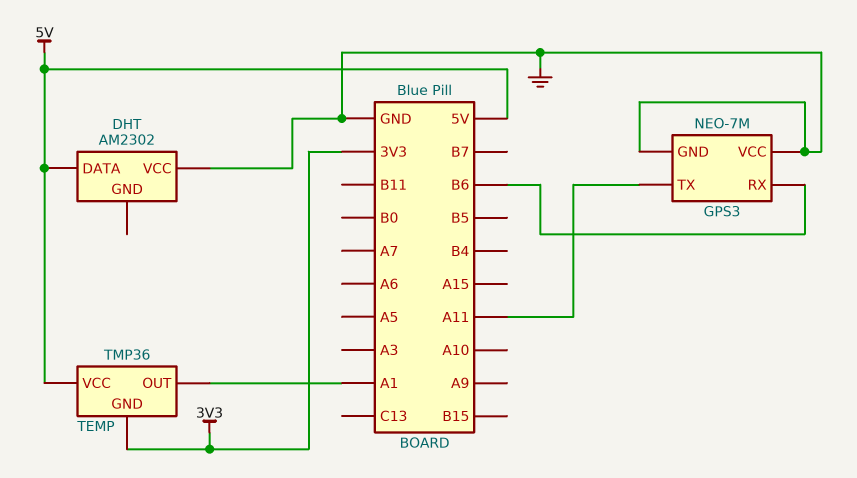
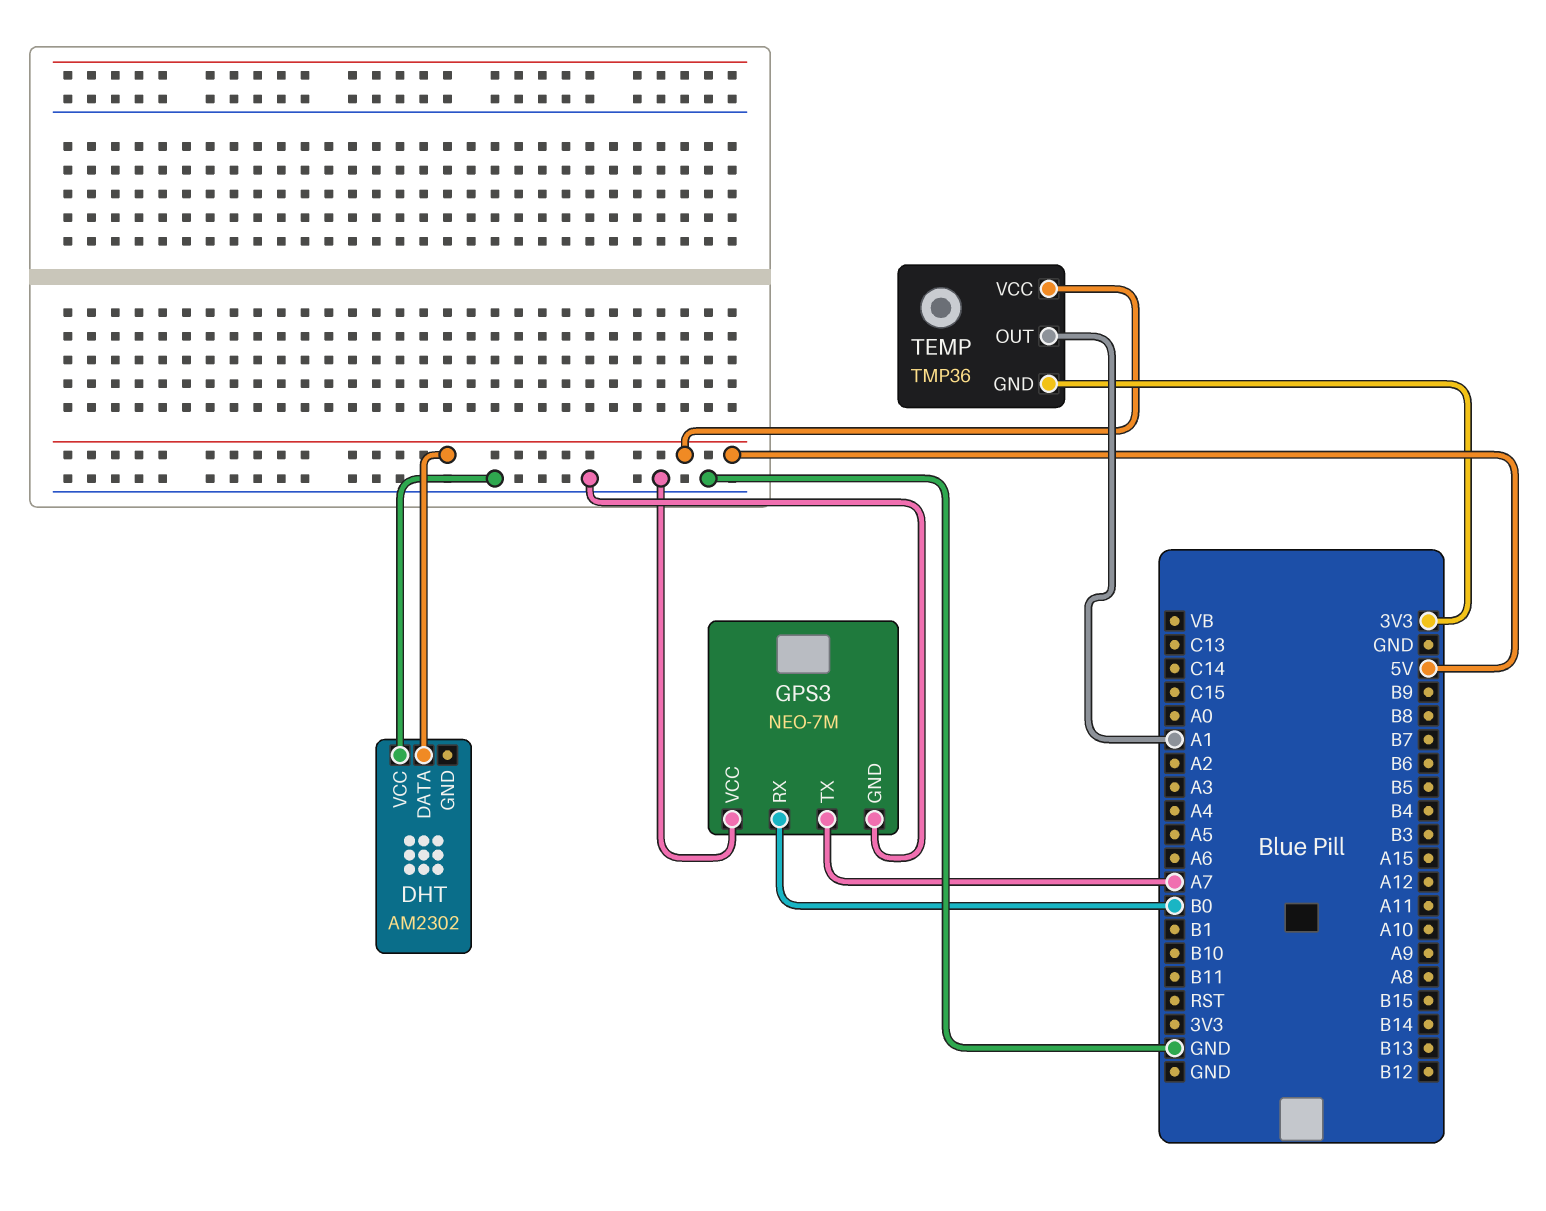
GPS3 pin RX: B6 -> B0
GPS3 pin TX: A11 -> A7

